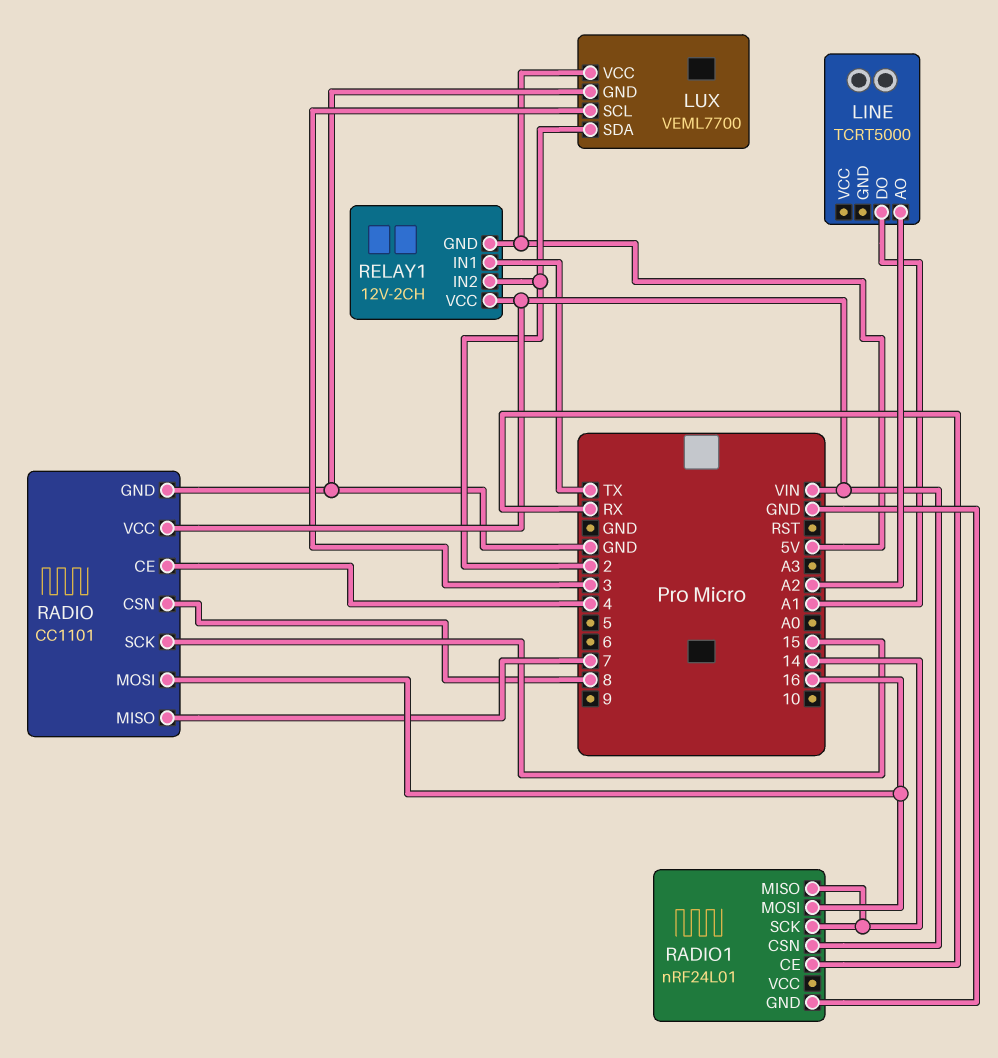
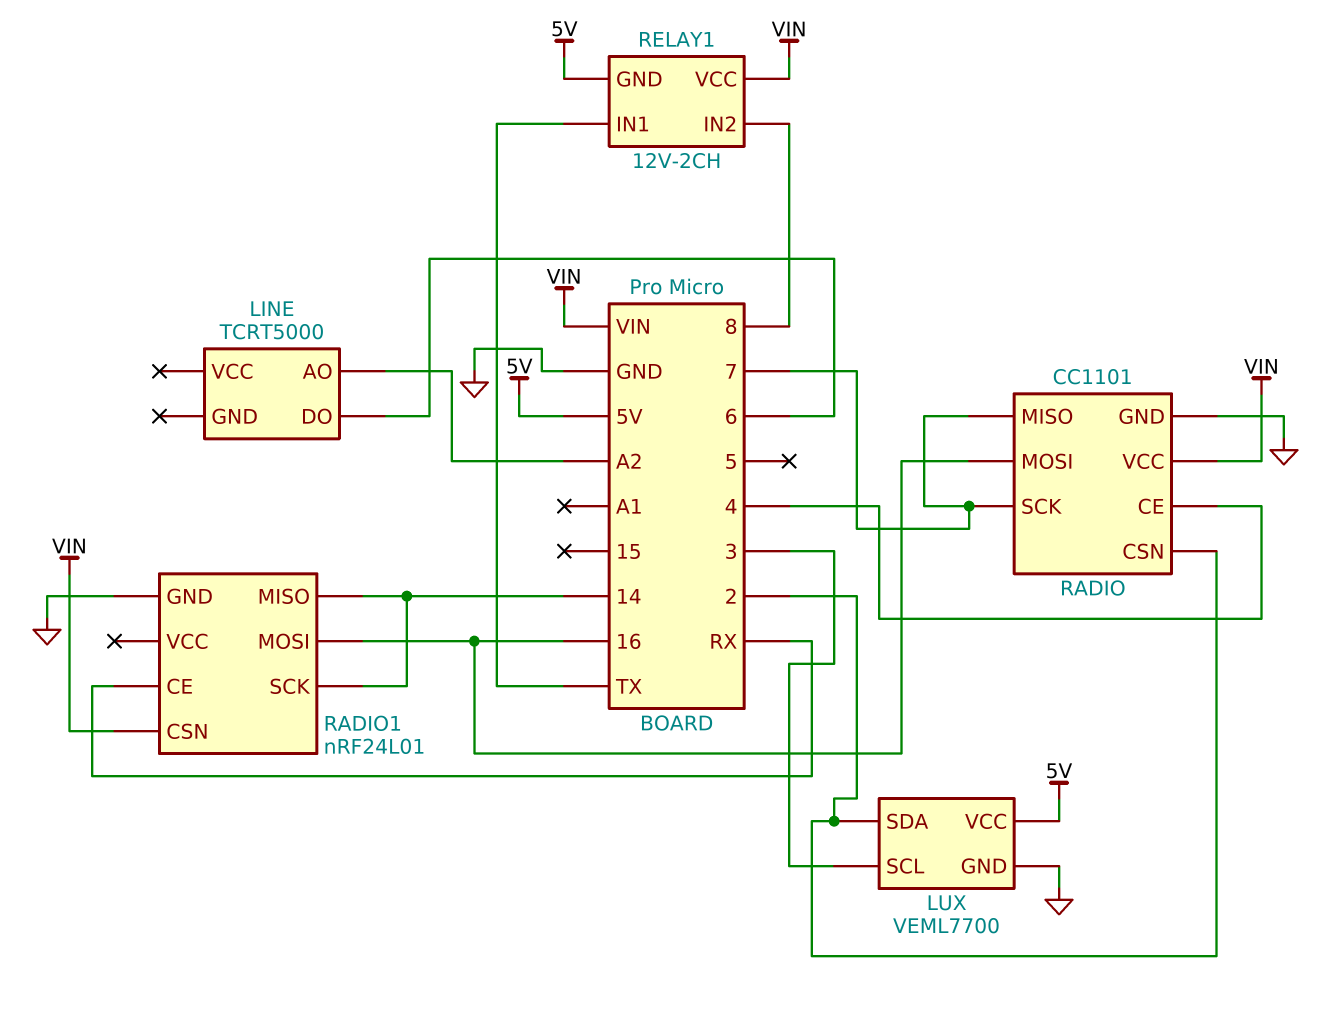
LINE pin DO: A1 -> 6
RADIO pin CSN: 8 -> 2
RADIO pin SCK: 15 -> 7
RELAY1 pin IN2: 2 -> 8

